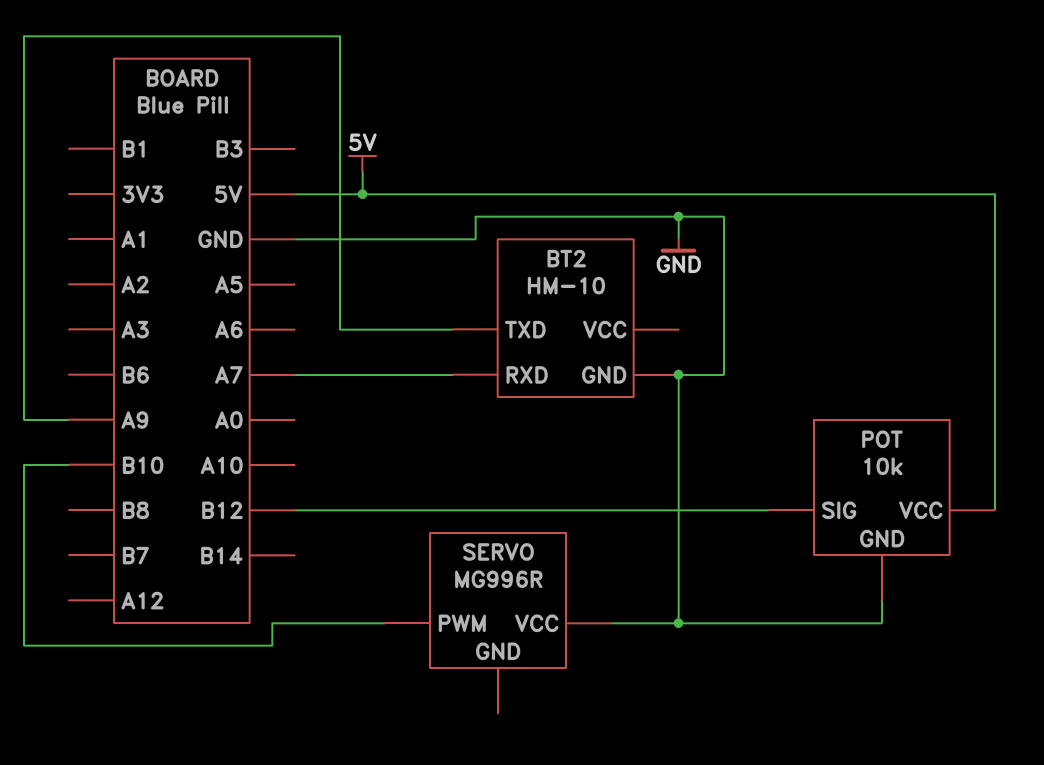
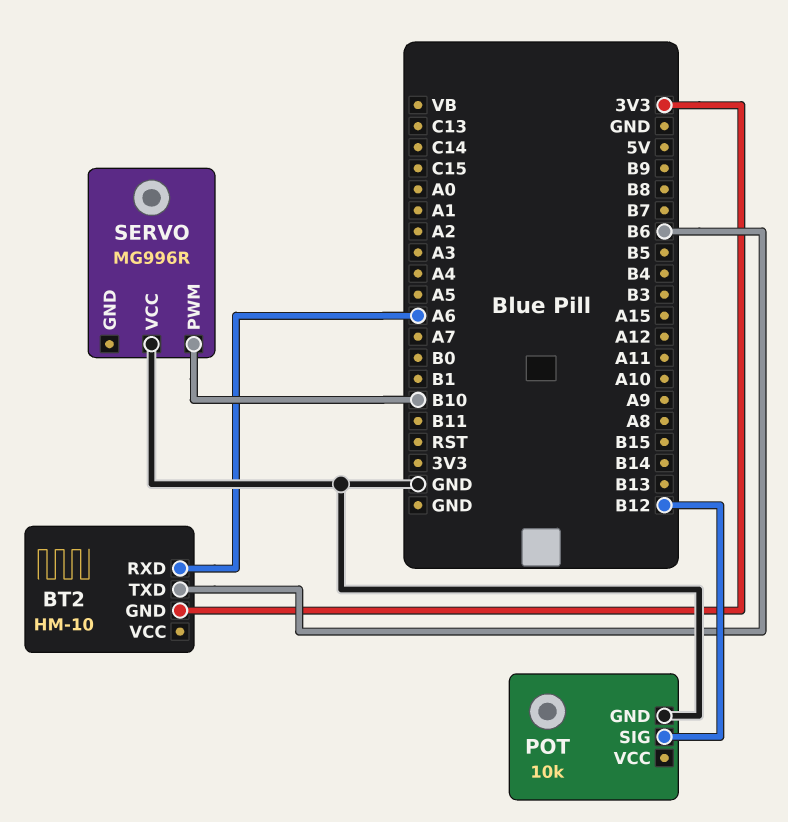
BT2 pin GND: GND -> 3V3
BT2 pin RXD: A7 -> A6
BT2 pin TXD: A9 -> B6
POT pin VCC: 5V -> none

